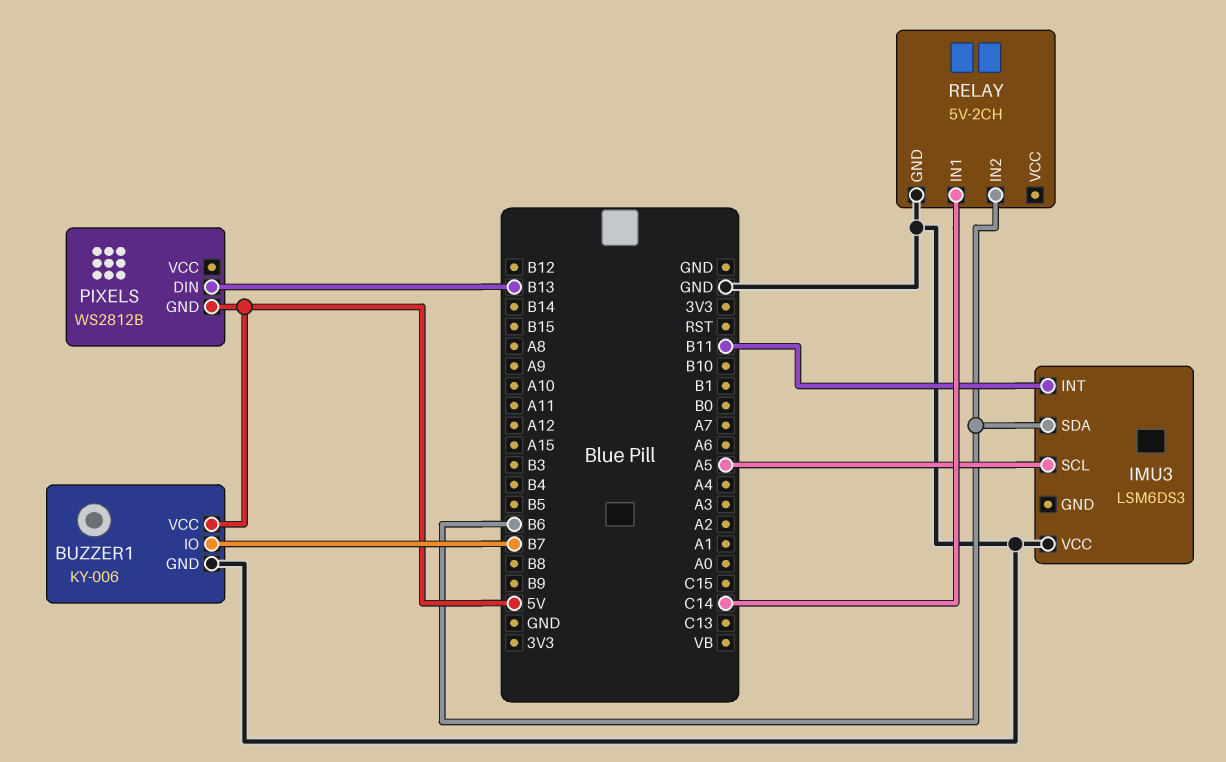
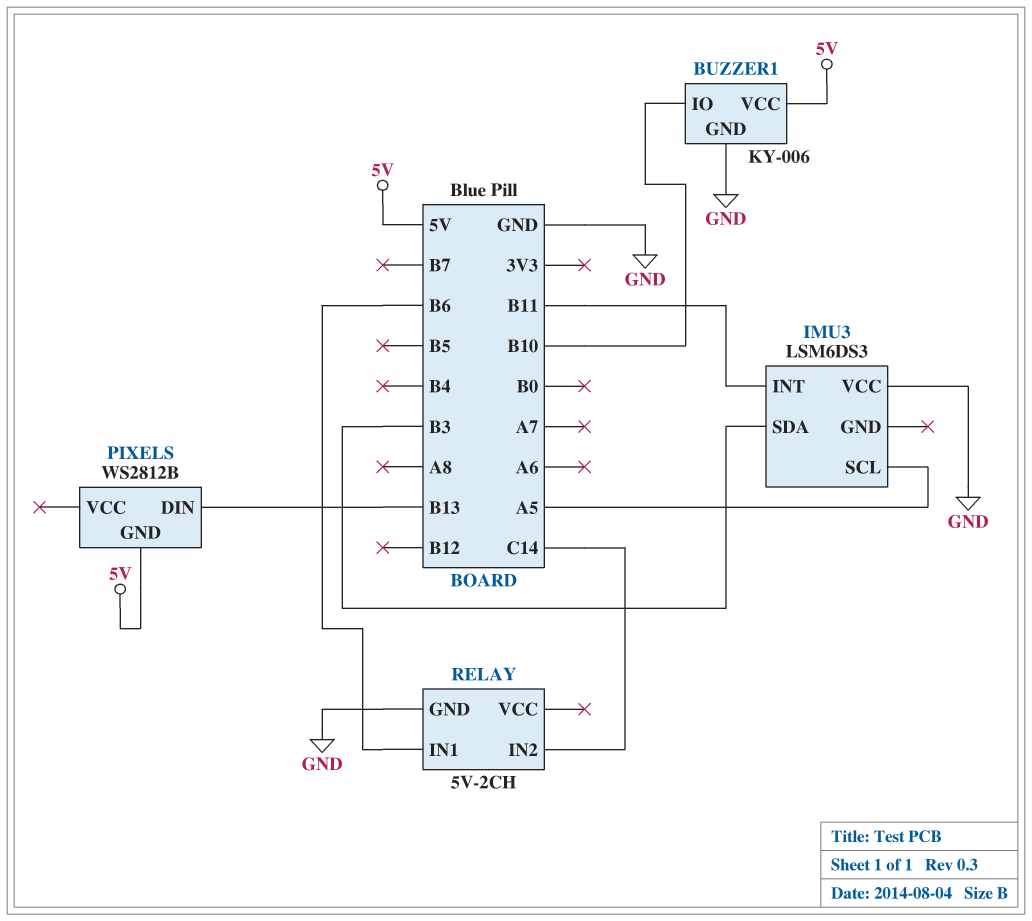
BUZZER1 pin IO: B7 -> B10
IMU3 pin SDA: B6 -> B3
RELAY pin IN1: C14 -> B6
RELAY pin IN2: B6 -> C14

